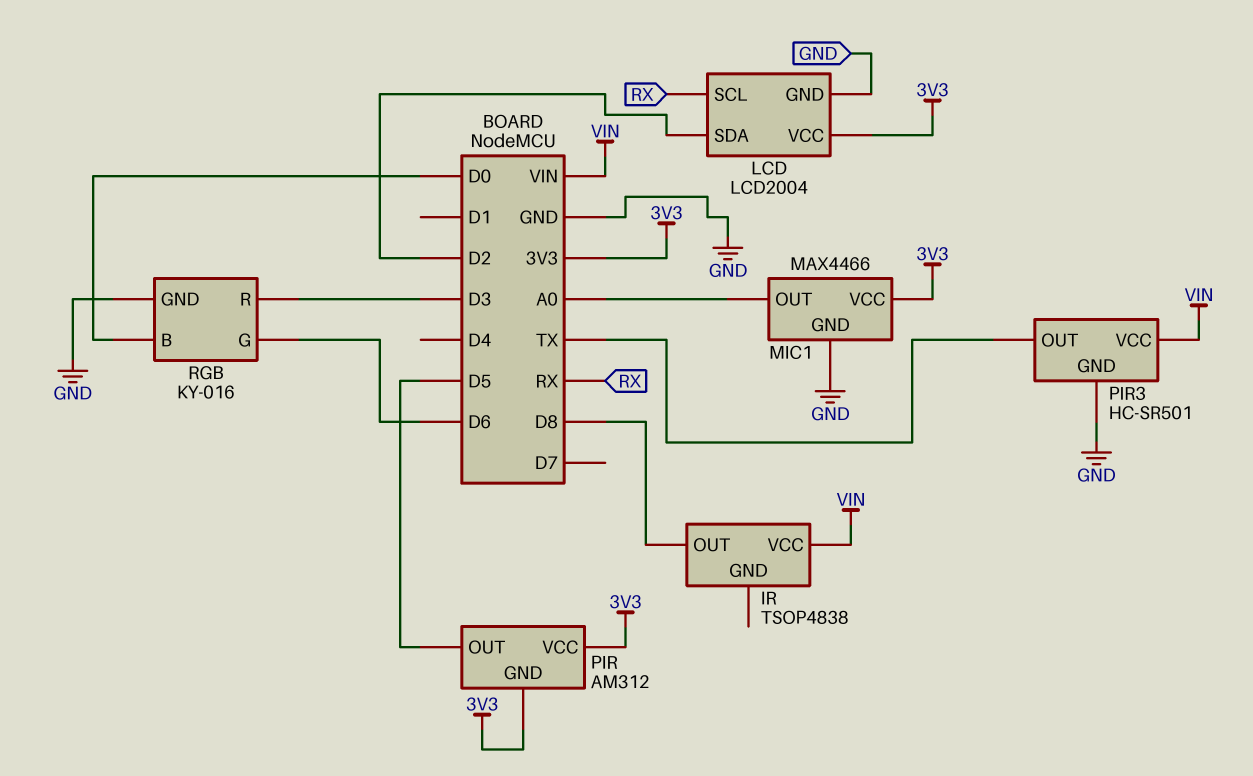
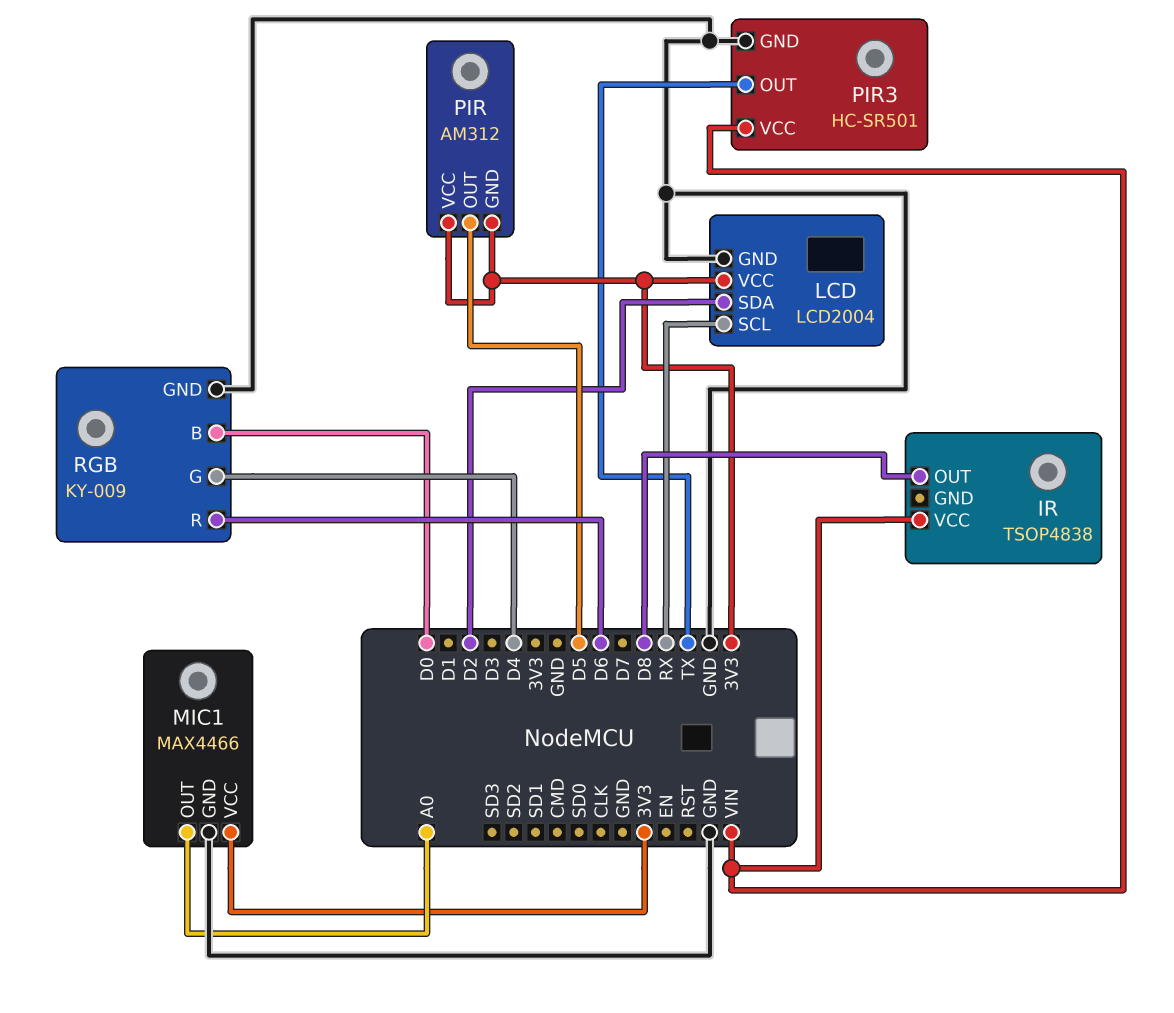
RGB: KY-016 -> KY-009
RGB pin G: D6 -> D4
RGB pin R: D3 -> D6

